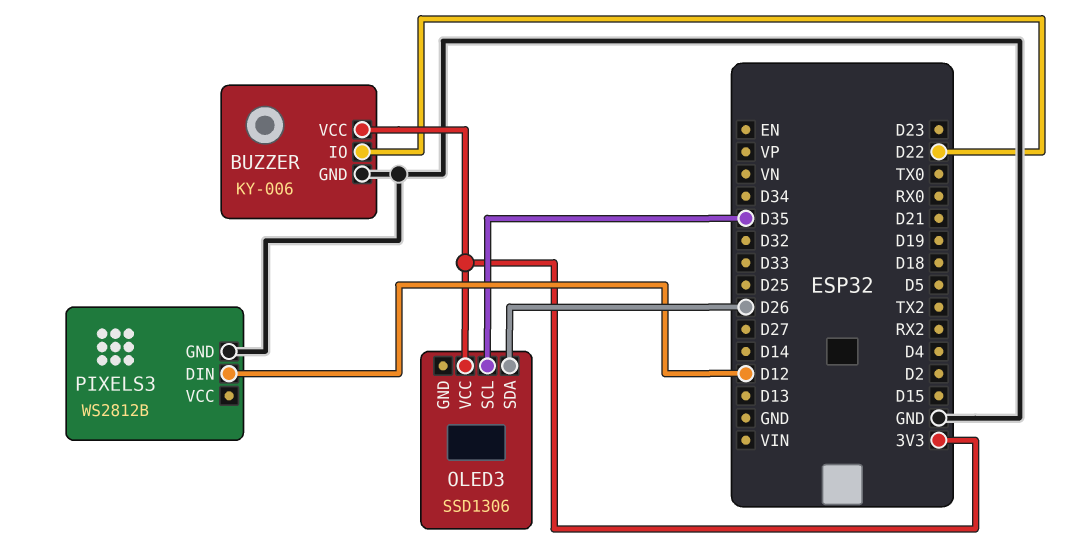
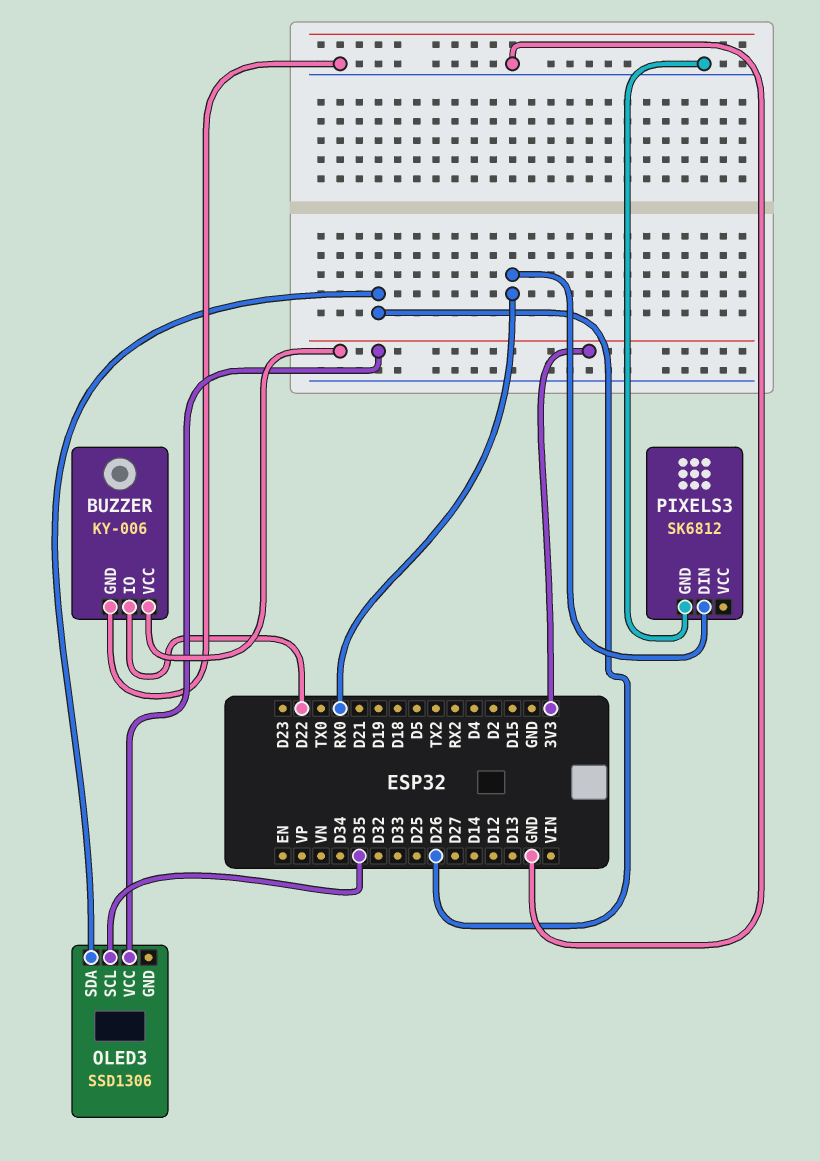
PIXELS3: WS2812B -> SK6812
PIXELS3 pin DIN: D12 -> RX0

